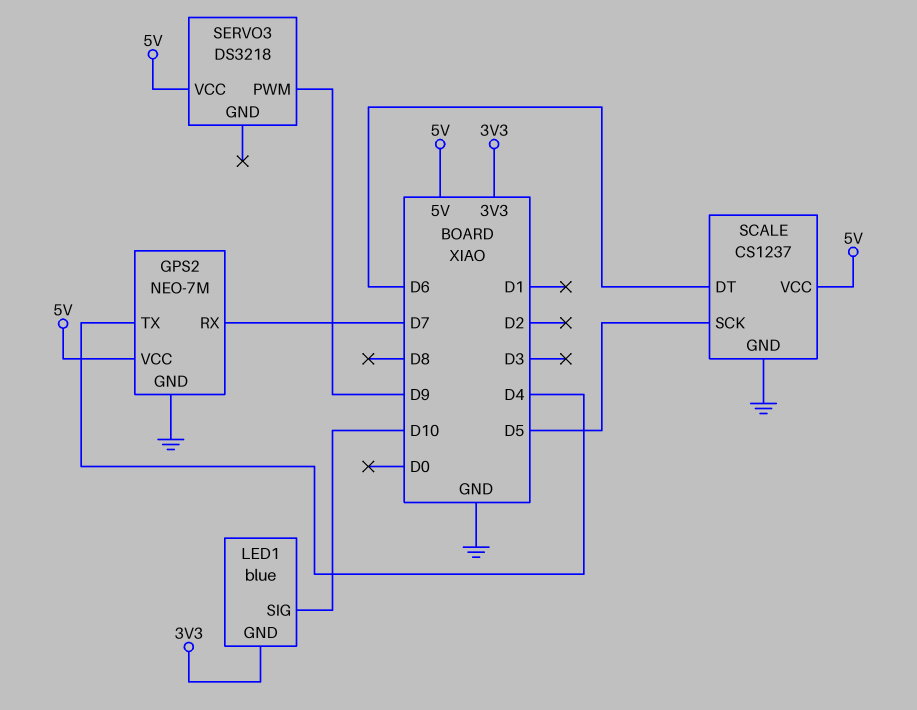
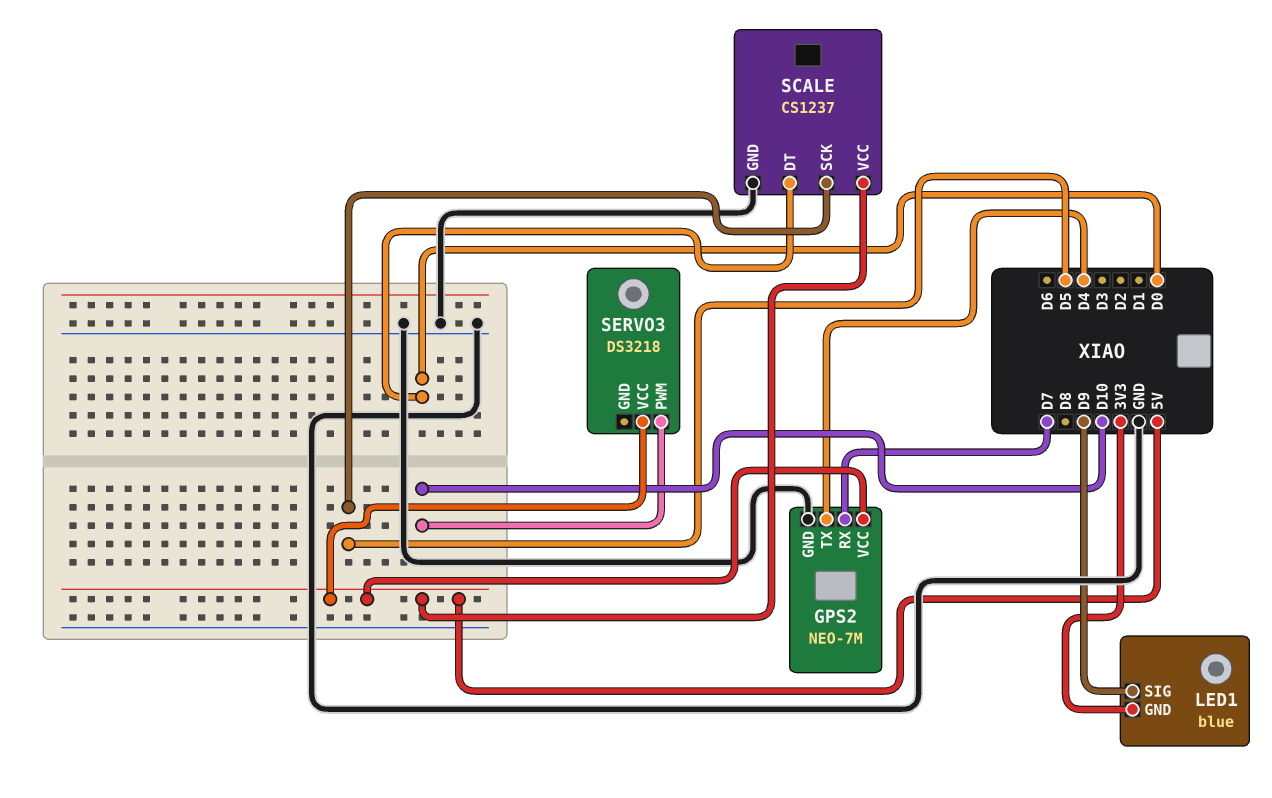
LED1 pin SIG: D10 -> D9
SCALE pin DT: D6 -> D0
SERVO3 pin PWM: D9 -> D10

